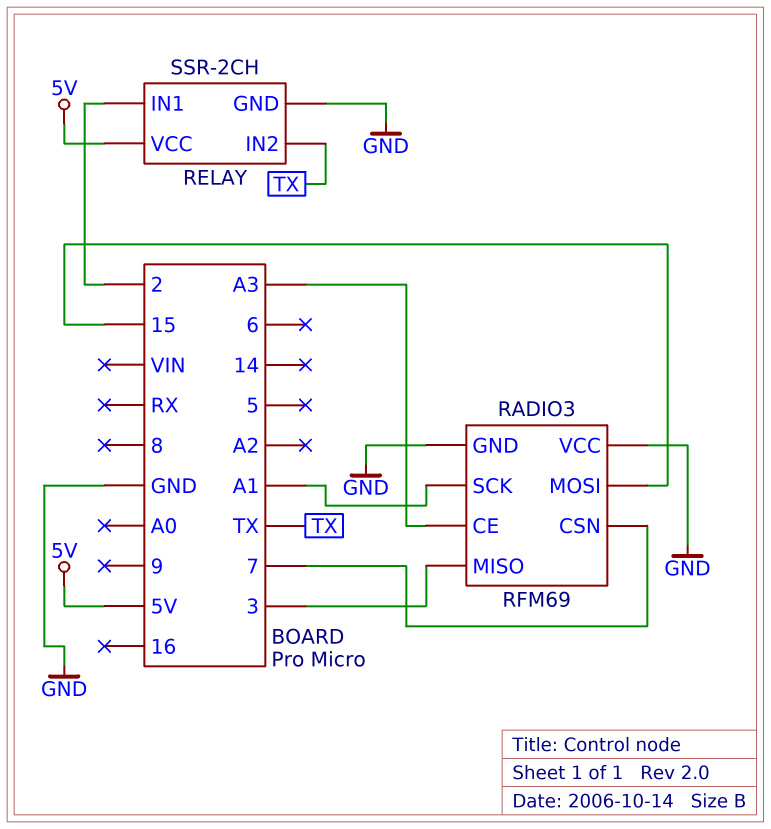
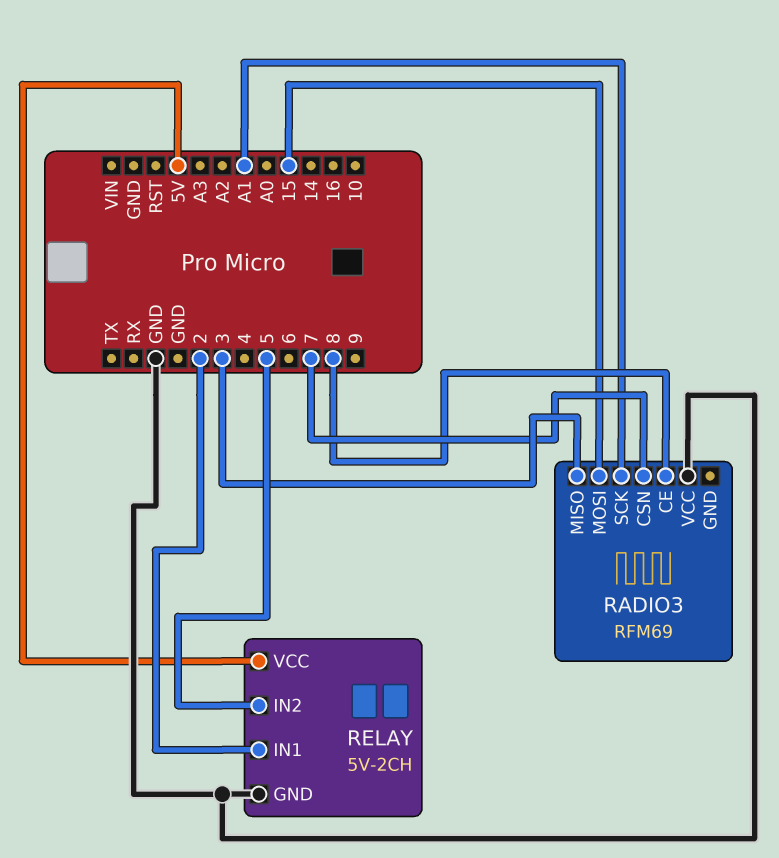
RADIO3 pin CE: A3 -> 8
RADIO3 pin GND: GND -> none
RELAY: SSR-2CH -> 5V-2CH
RELAY pin IN2: TX -> 5

